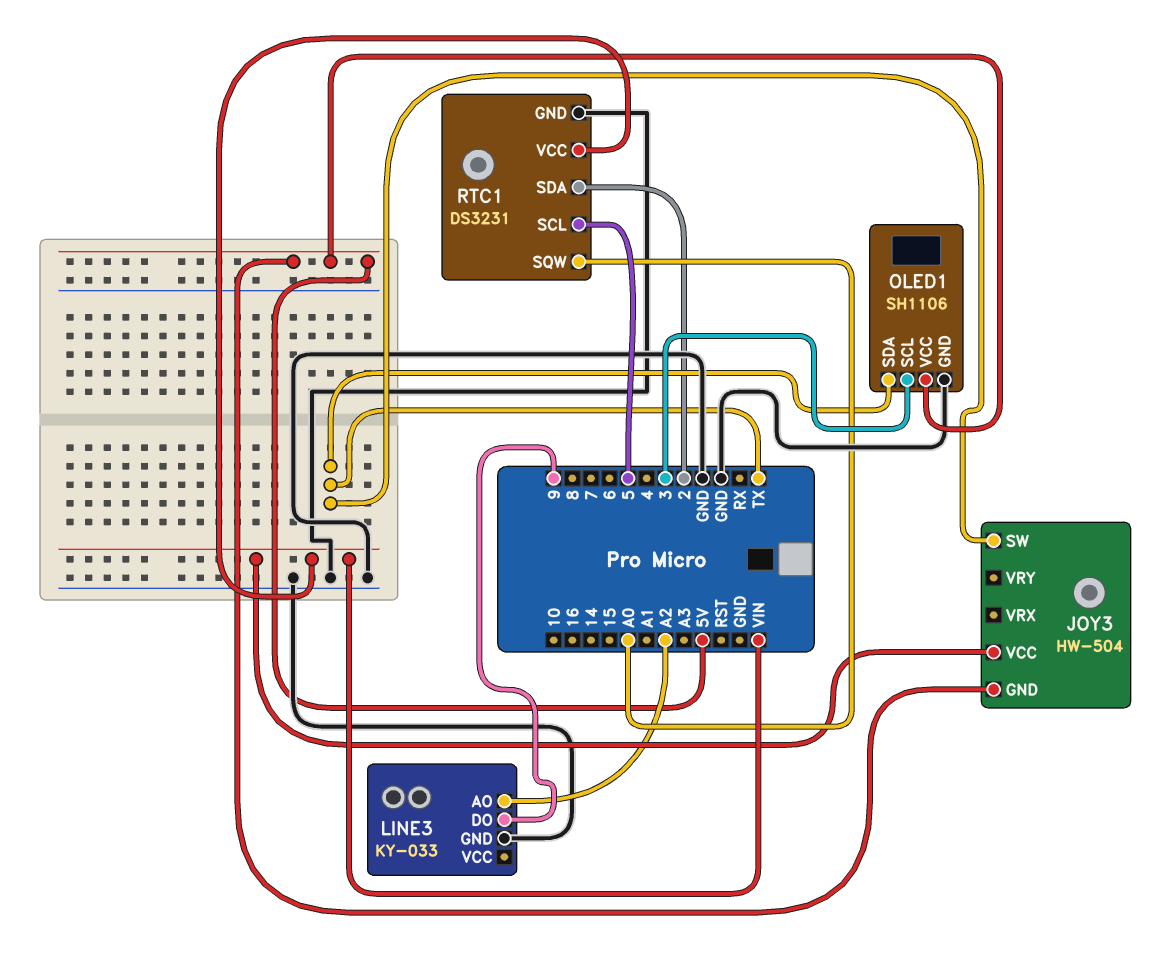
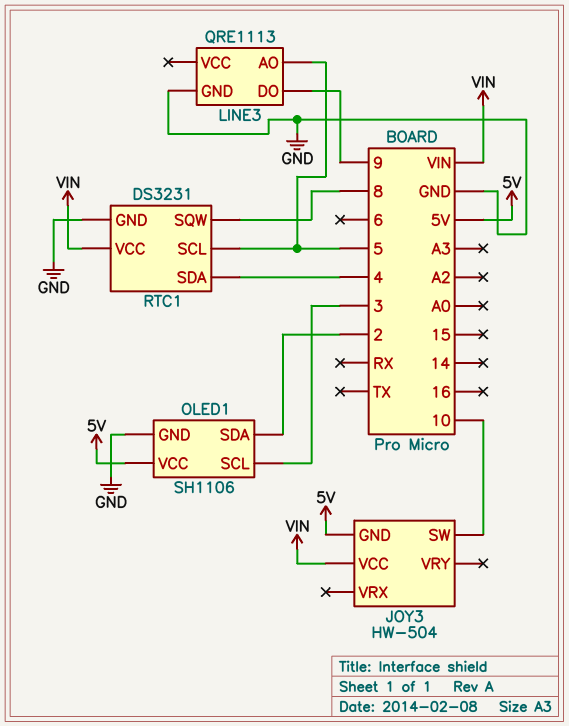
JOY3 pin SW: TX -> 10
LINE3: KY-033 -> QRE1113
LINE3 pin AO: A2 -> 5
OLED1 pin SDA: TX -> 2
RTC1 pin SDA: 2 -> 4
RTC1 pin SQW: A0 -> 8

